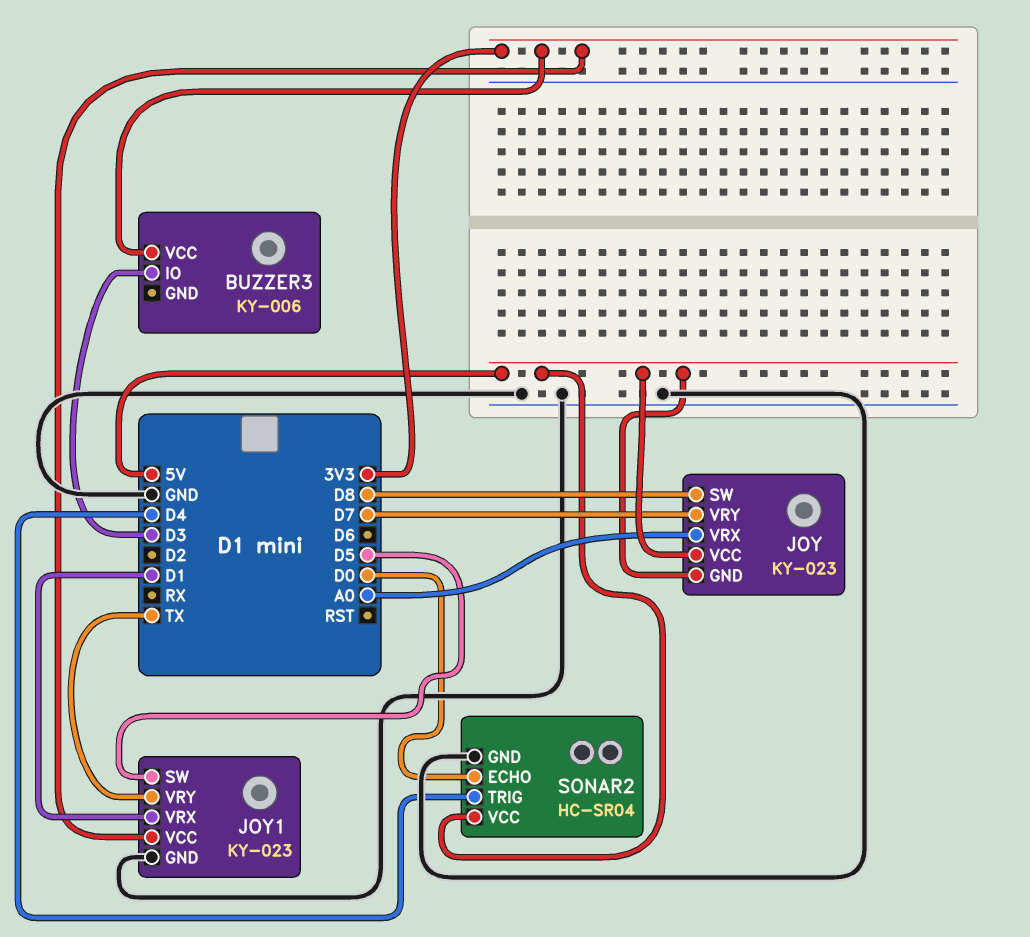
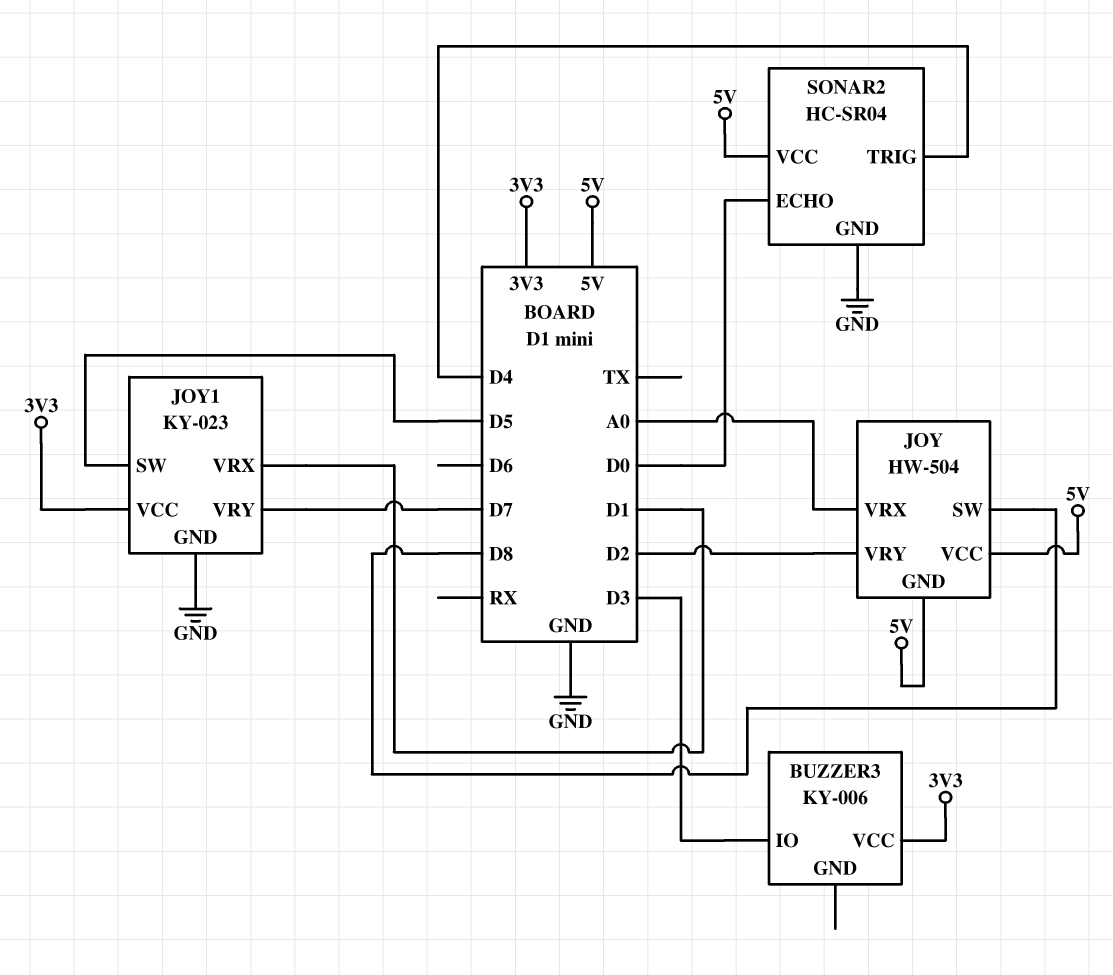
JOY: KY-023 -> HW-504
JOY pin VRY: D7 -> D2
JOY1 pin VRY: TX -> D7

